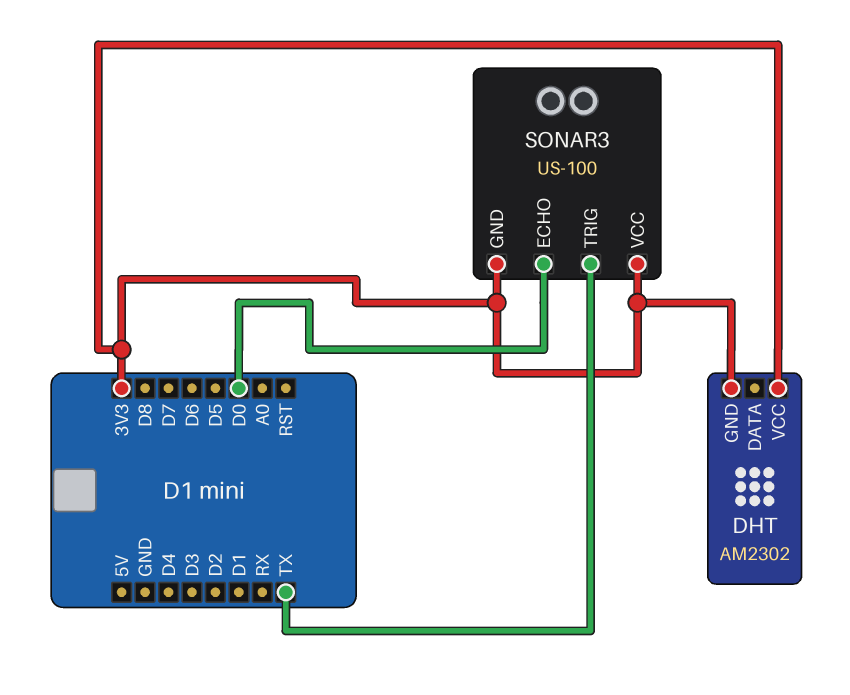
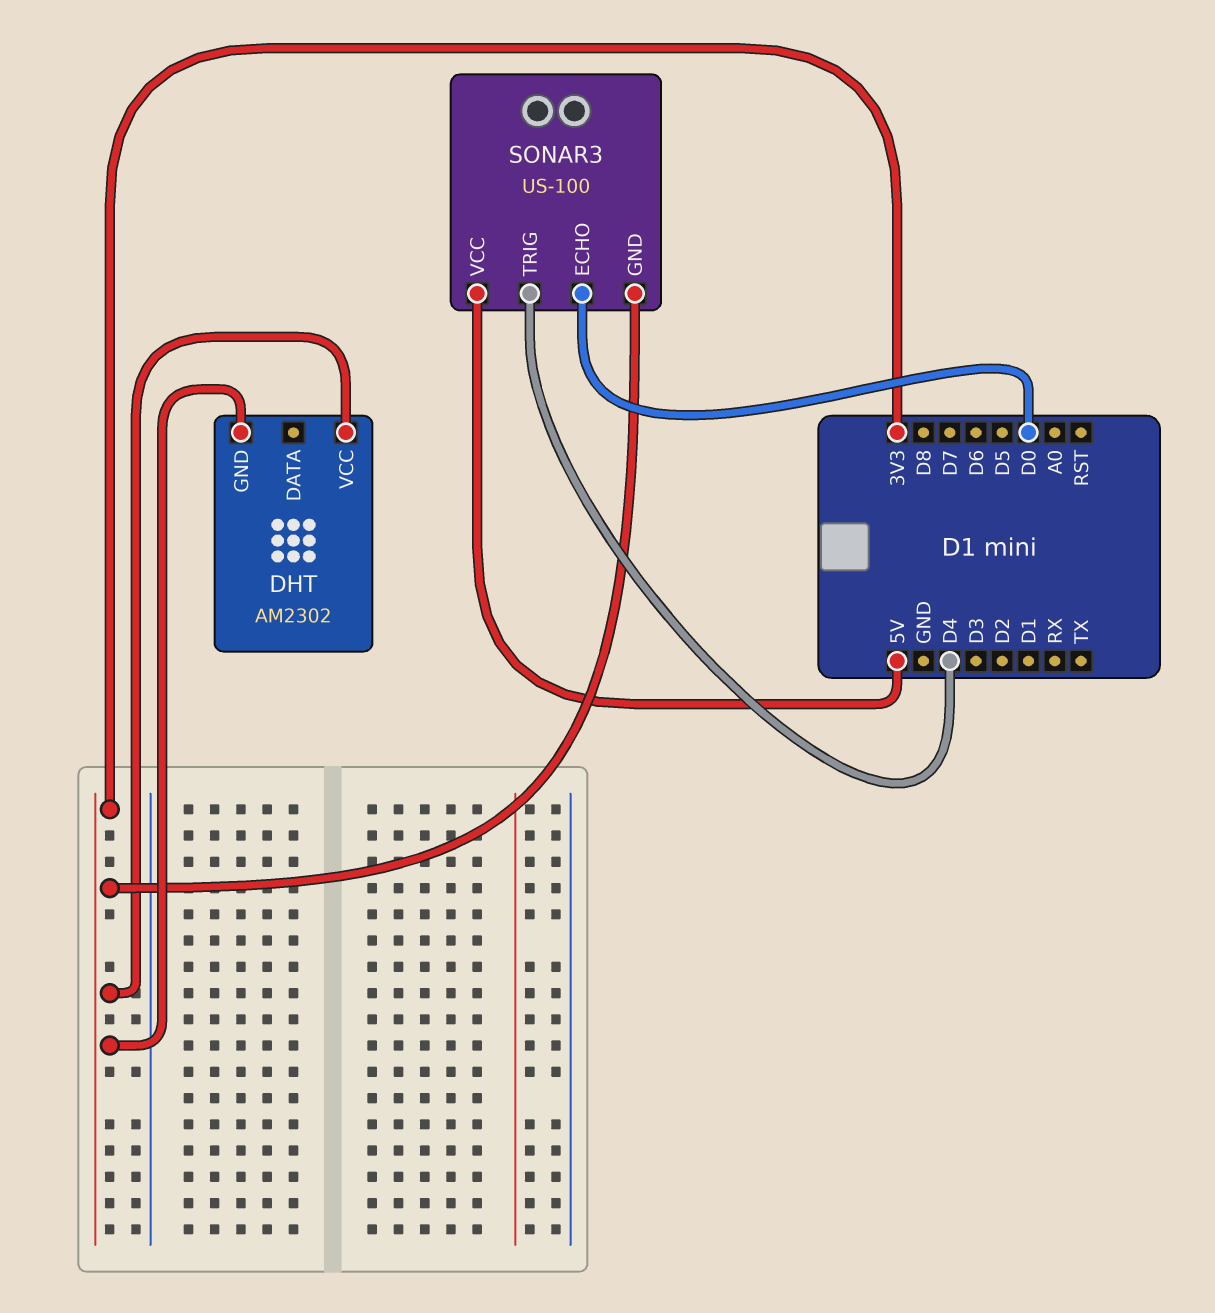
SONAR3 pin TRIG: TX -> D4
SONAR3 pin VCC: 3V3 -> 5V

